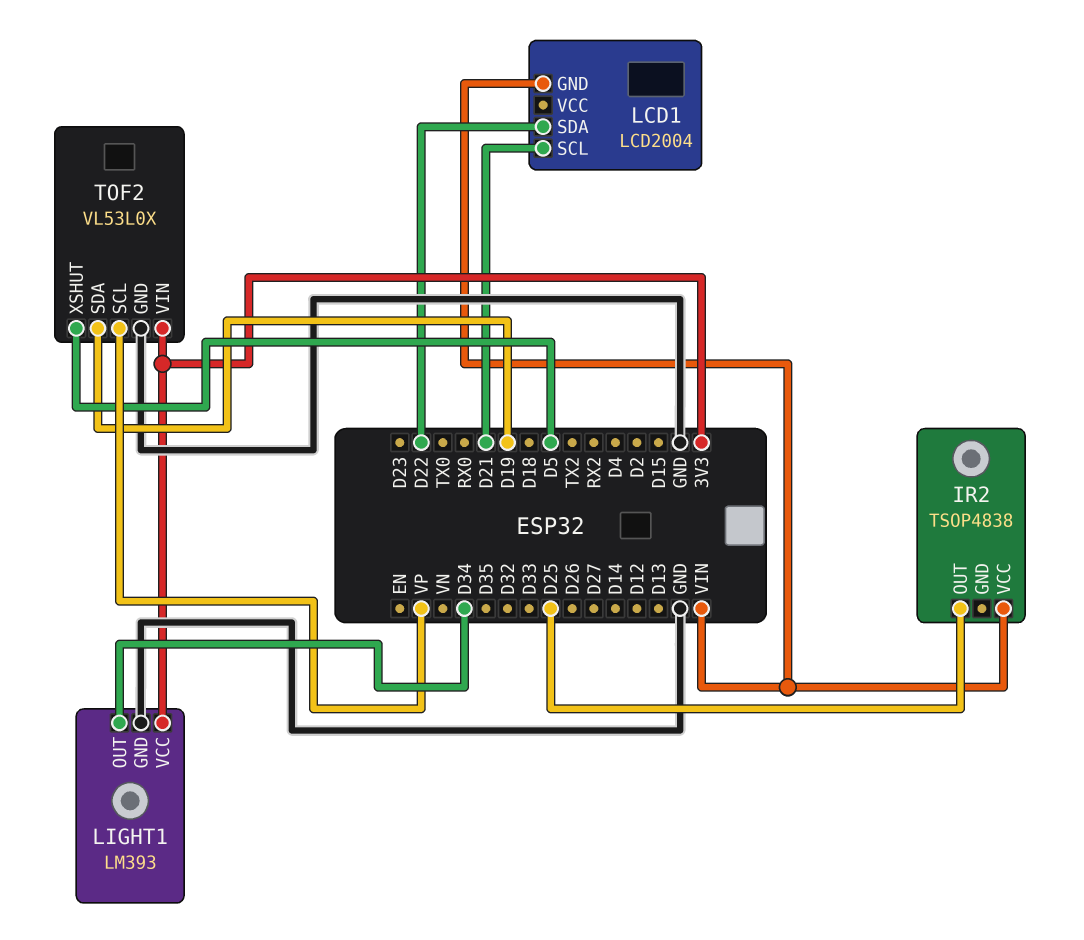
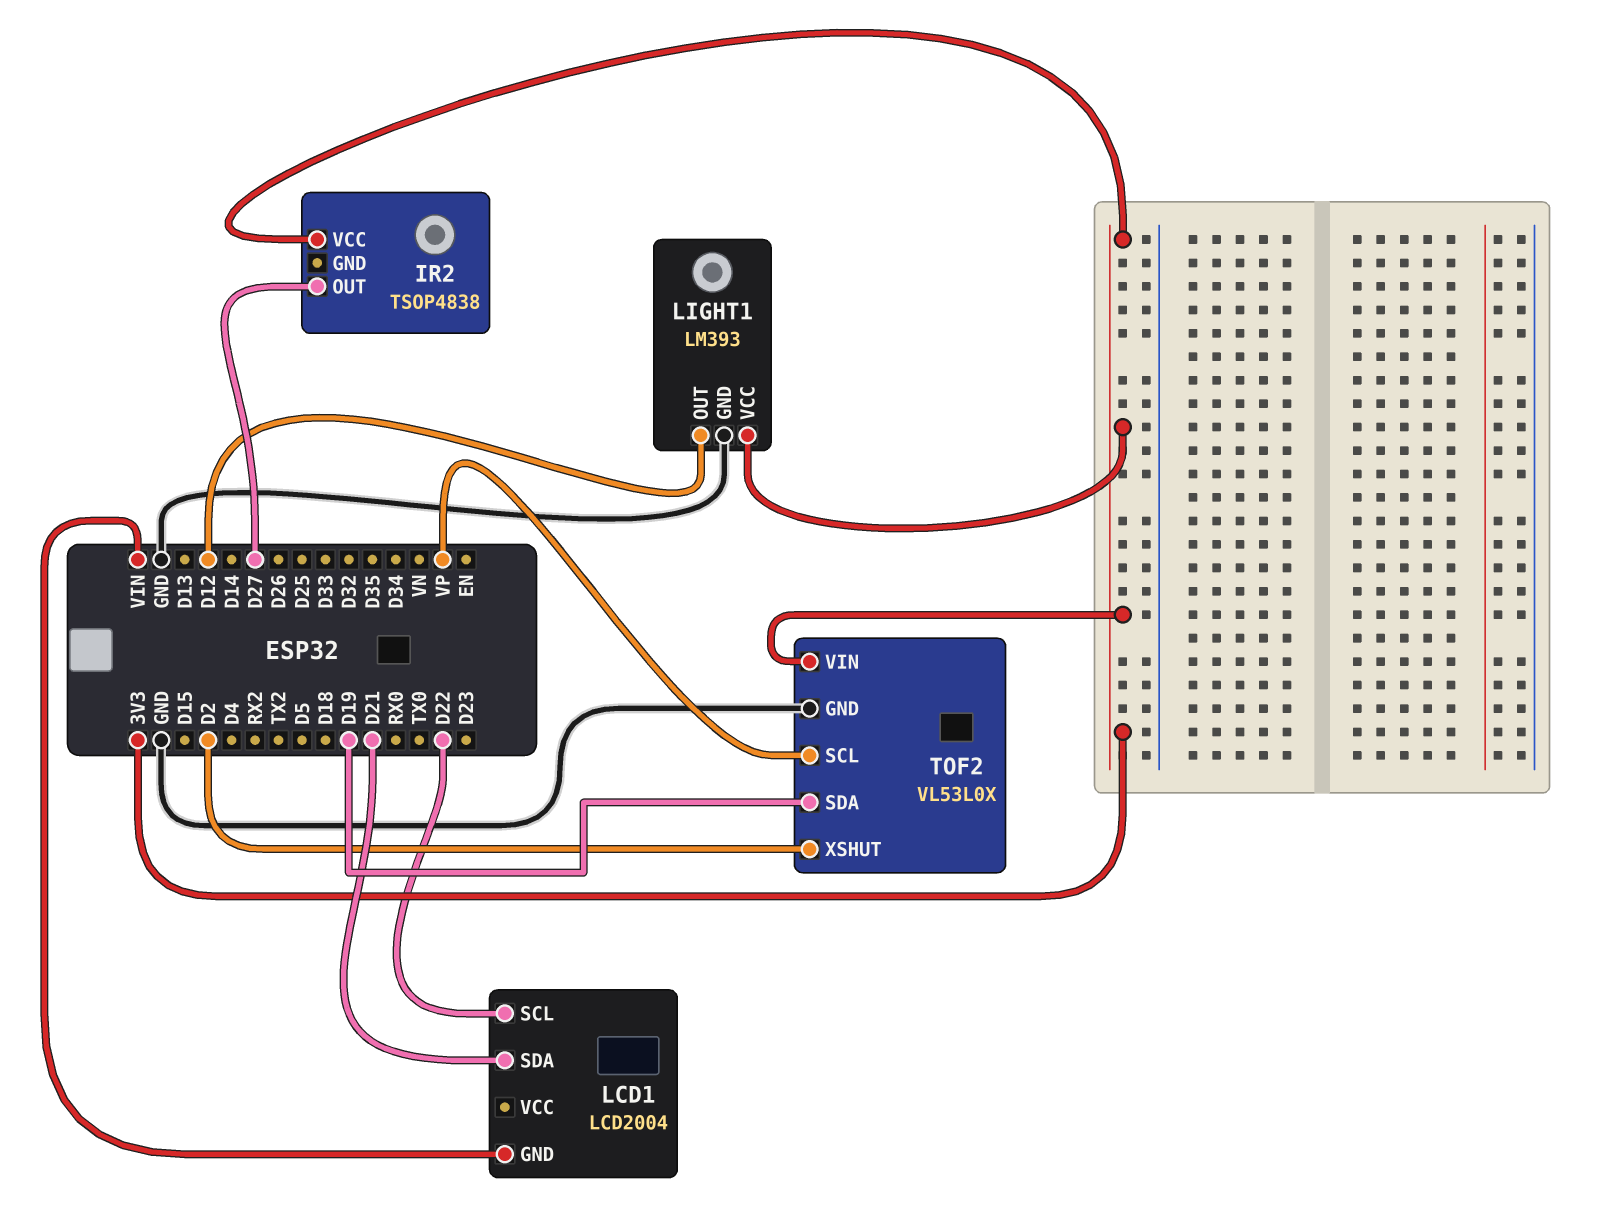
IR2 pin OUT: D25 -> D27
IR2 pin VCC: VIN -> 3V3
LCD1 pin SCL: D21 -> D22
LCD1 pin SDA: D22 -> D21
LIGHT1 pin OUT: D34 -> D12
TOF2 pin XSHUT: D5 -> D2

